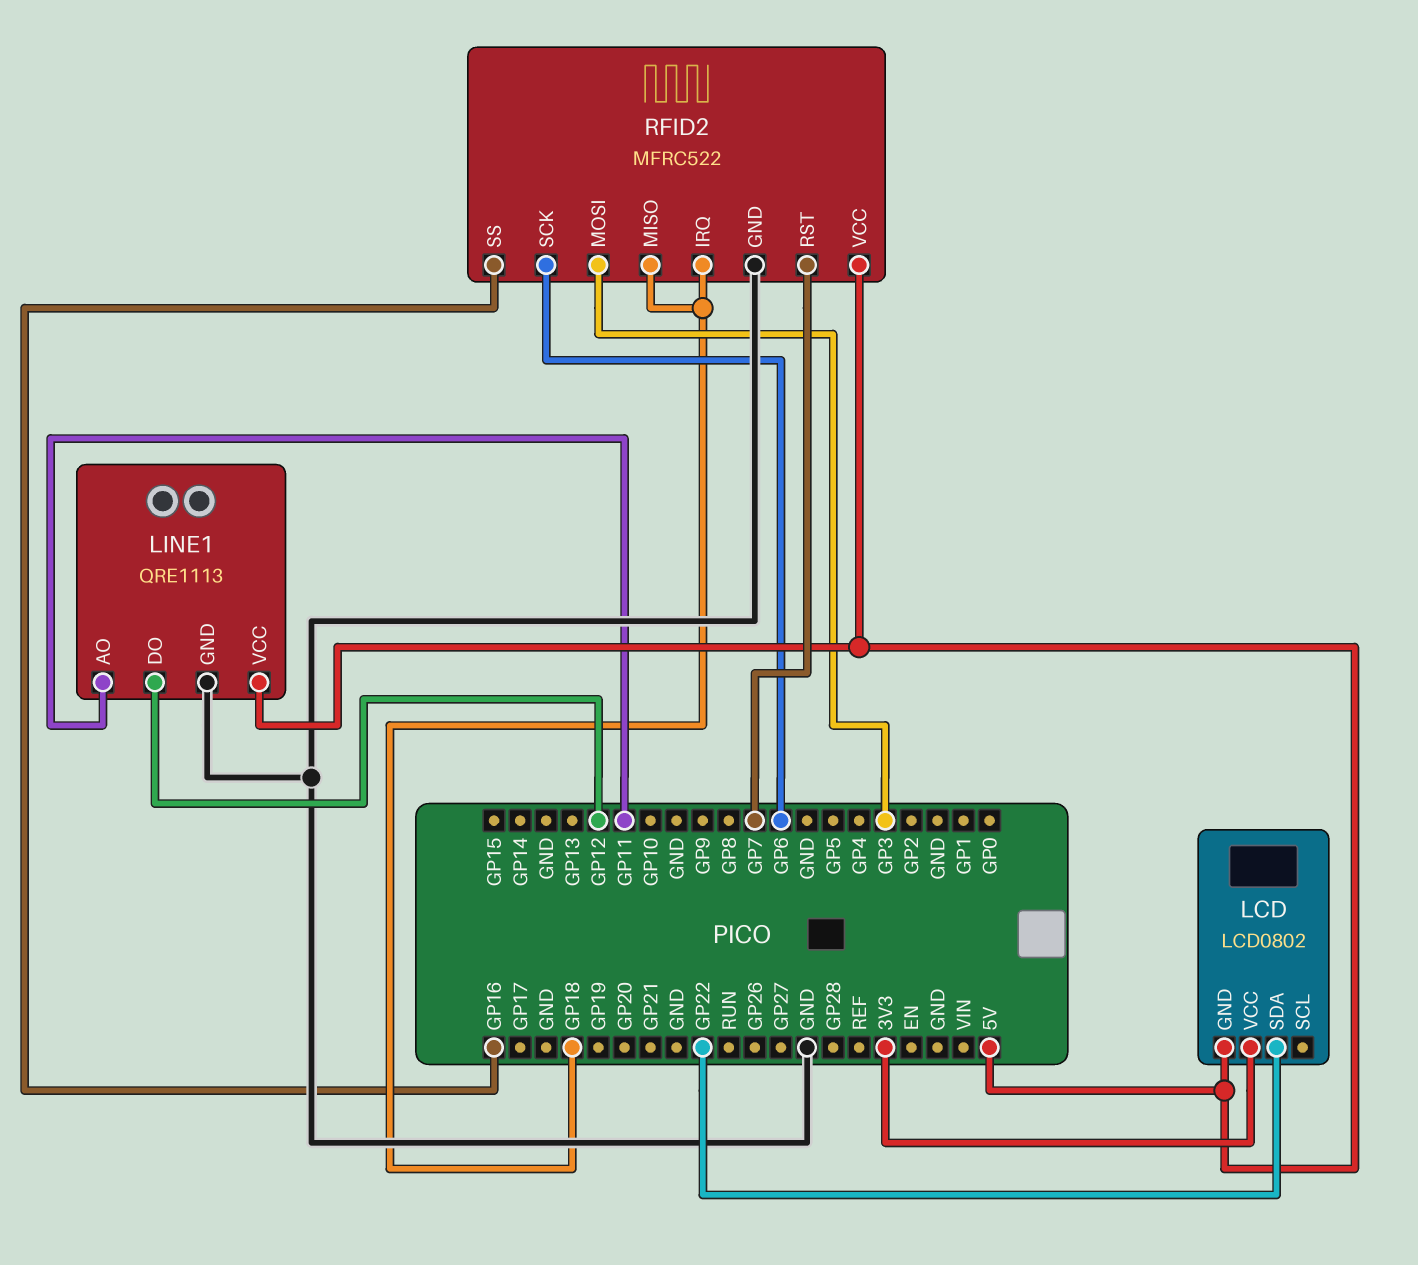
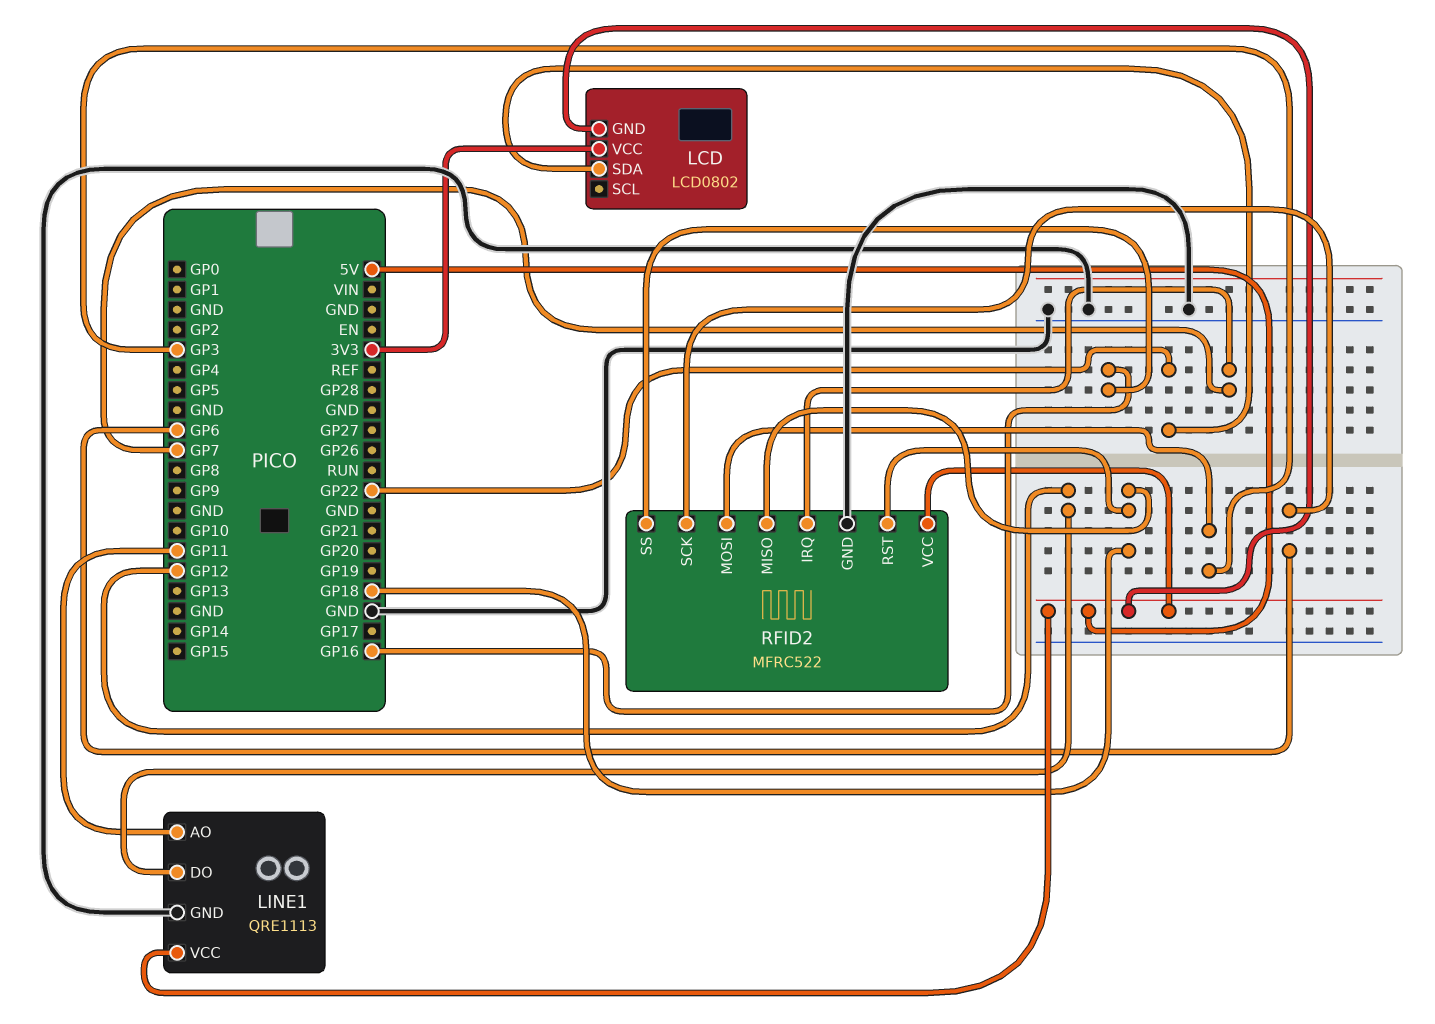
RFID2 pin IRQ: GP18 -> GP7
RFID2 pin RST: GP7 -> GP18

